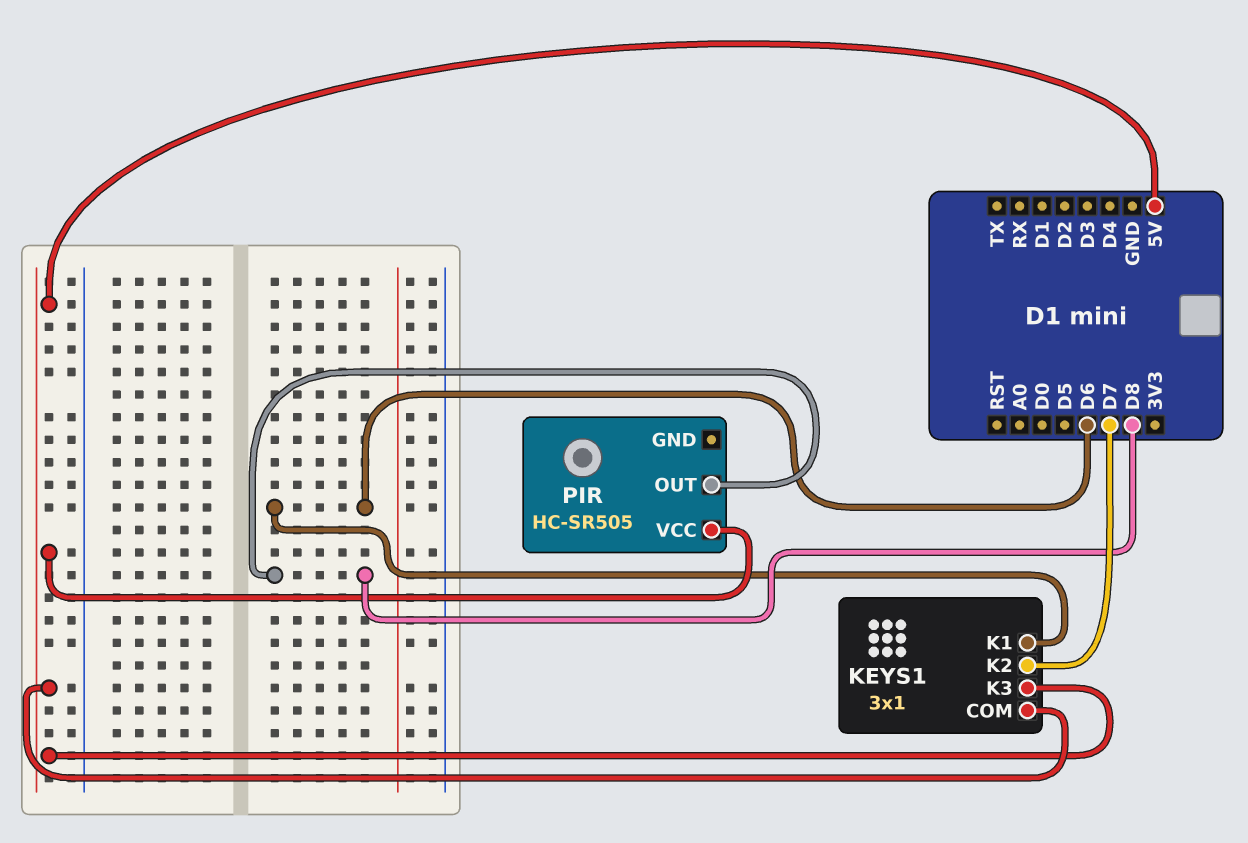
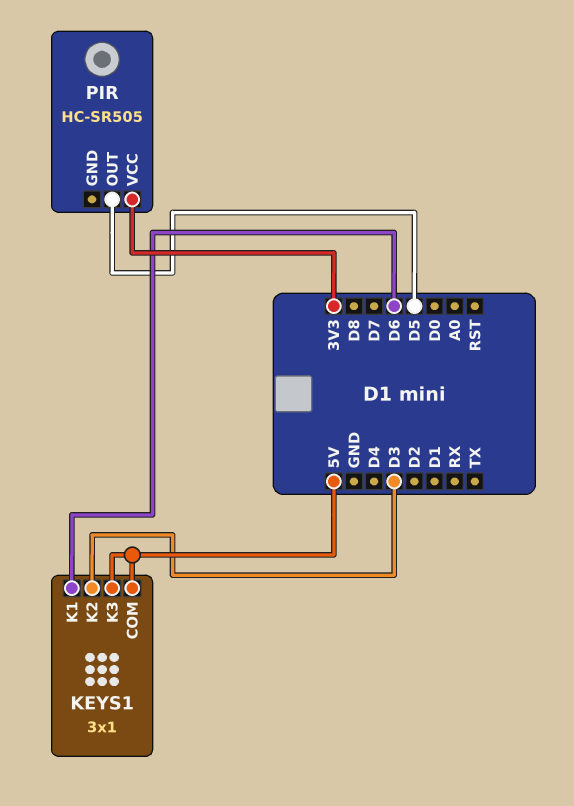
KEYS1 pin K2: D7 -> D3
PIR pin OUT: D8 -> D5
PIR pin VCC: 5V -> 3V3

